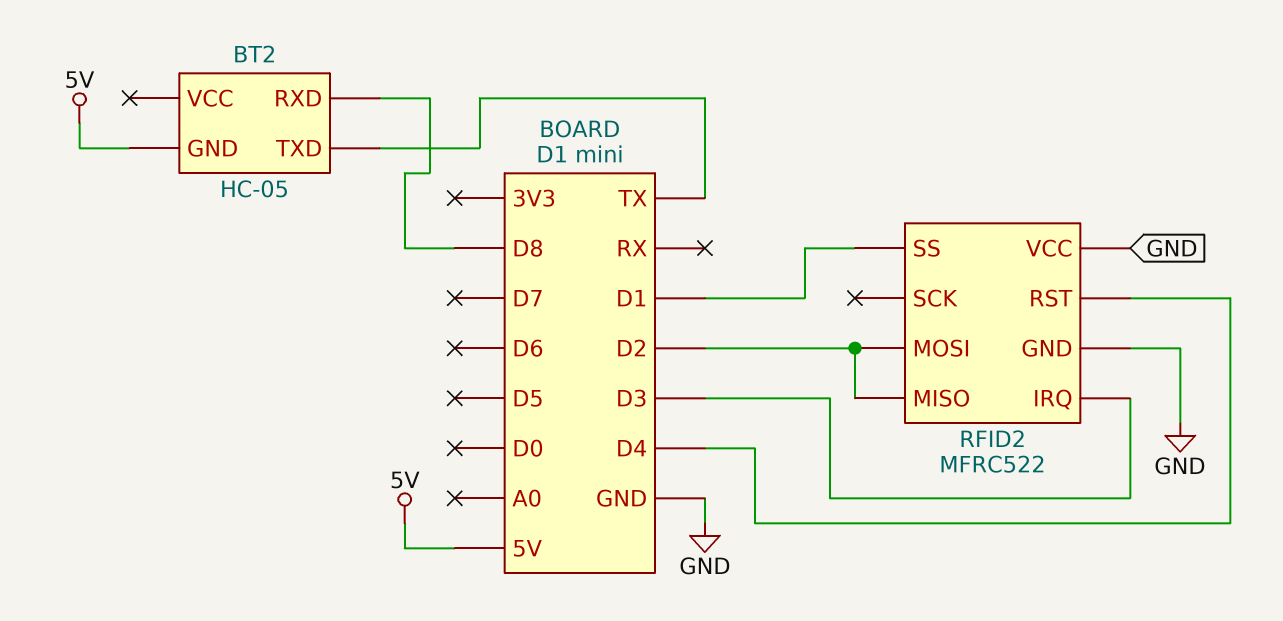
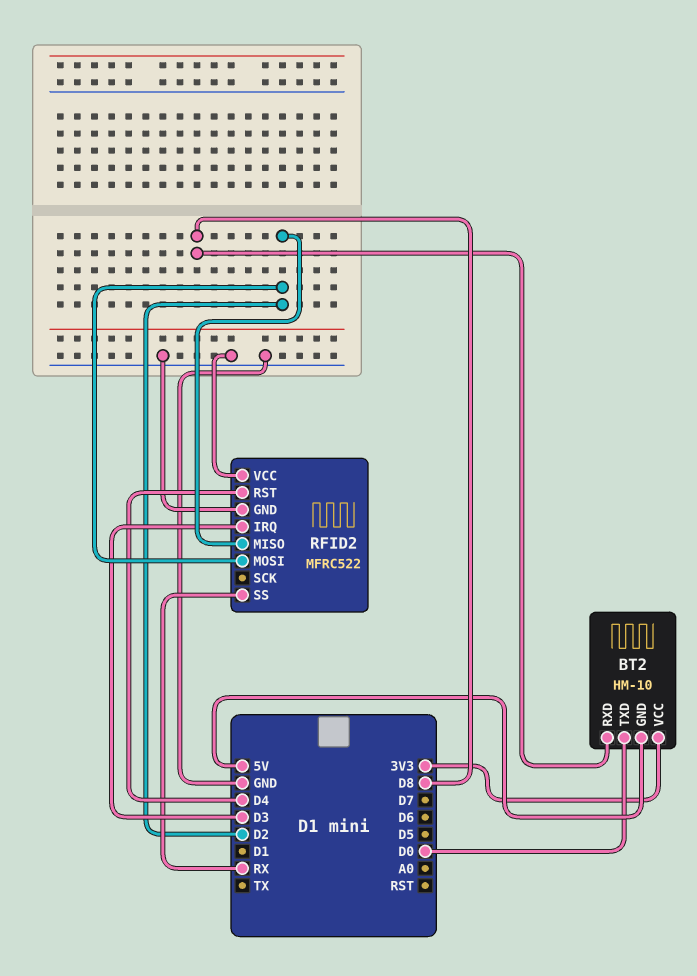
BT2: HC-05 -> HM-10
BT2 pin TXD: TX -> D0
BT2 pin VCC: none -> 3V3
RFID2 pin SS: D1 -> RX

